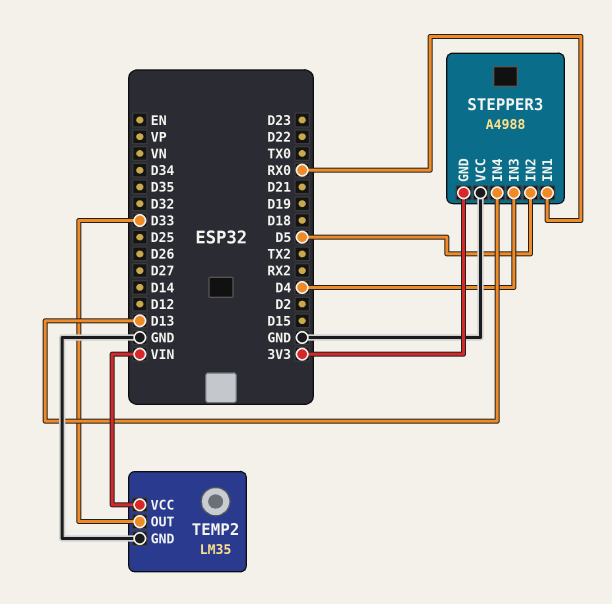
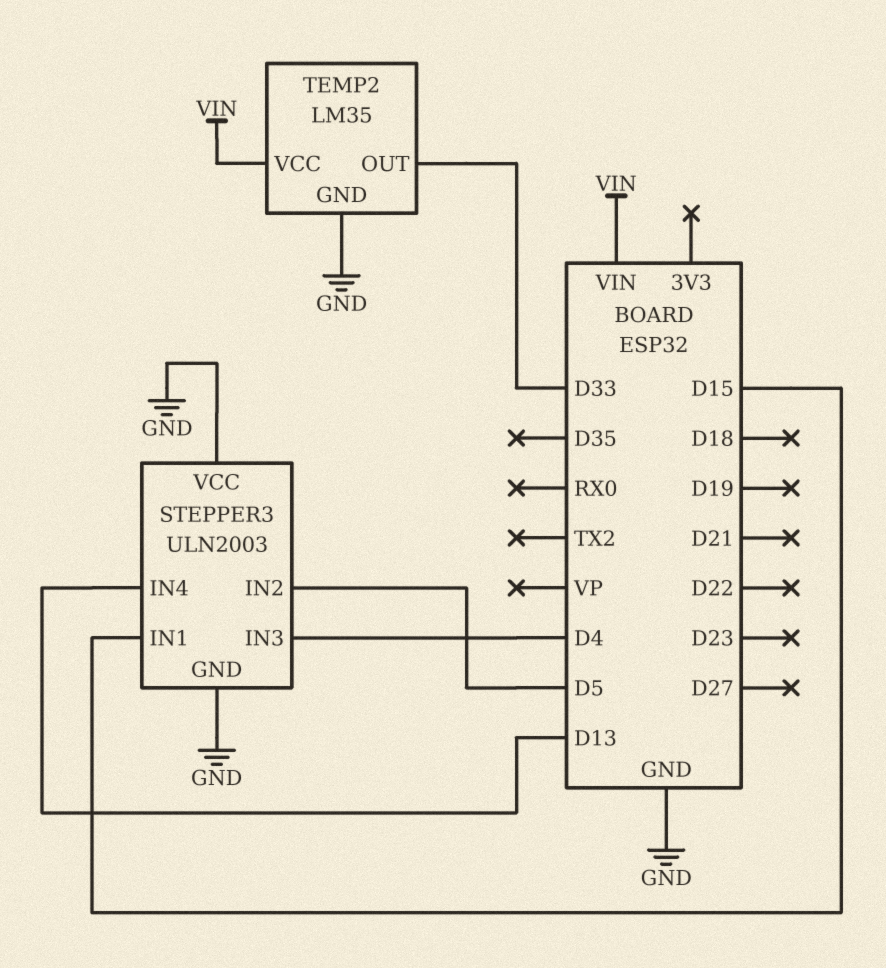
STEPPER3: A4988 -> ULN2003
STEPPER3 pin GND: 3V3 -> GND
STEPPER3 pin IN1: RX0 -> D15

